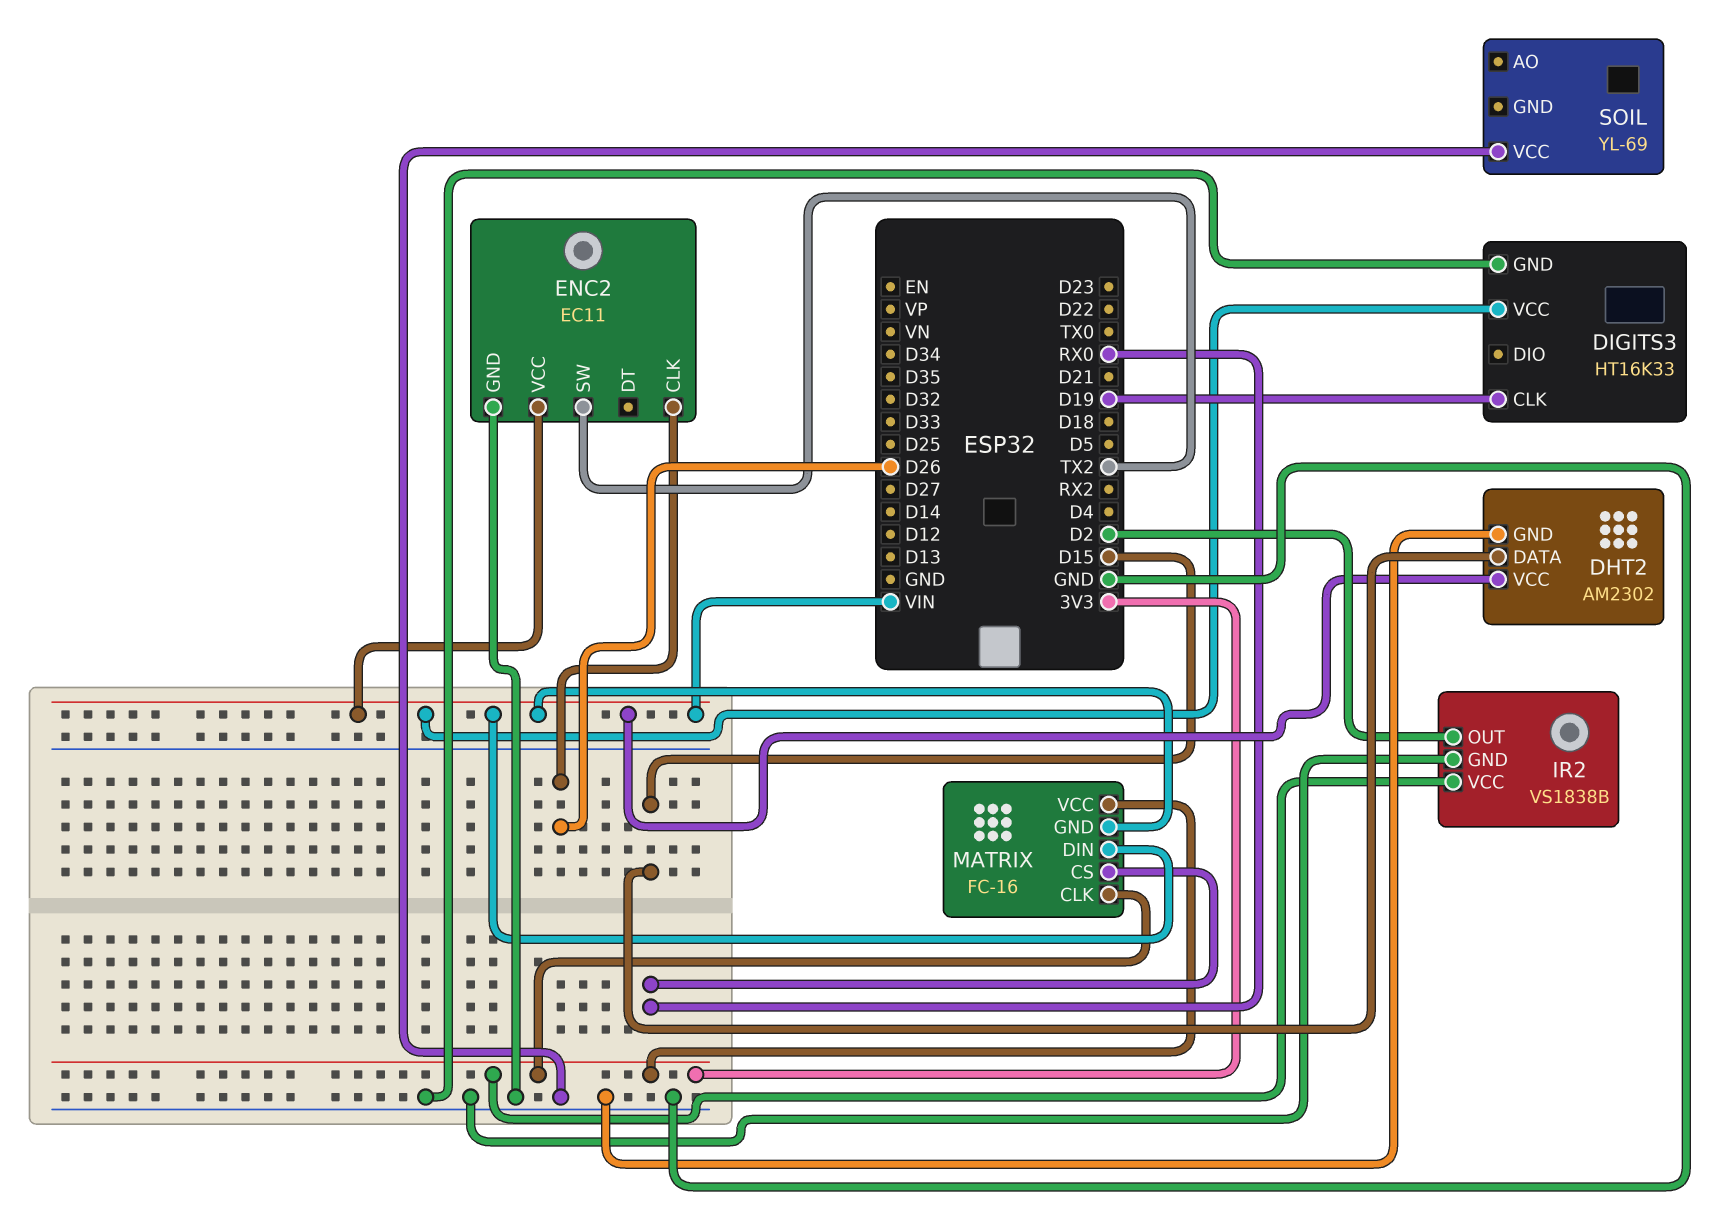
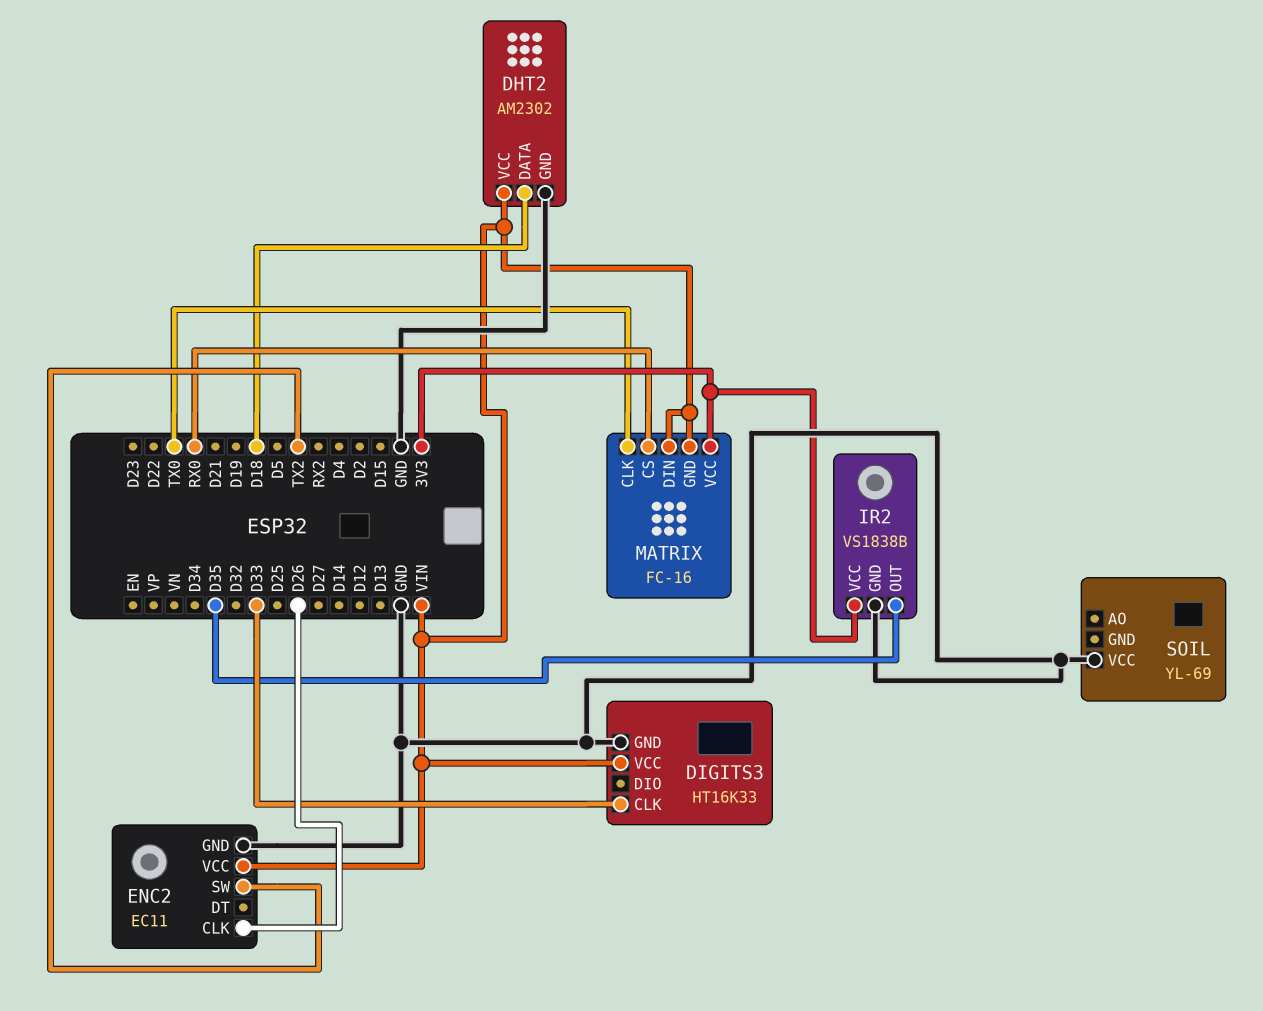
DHT2 pin DATA: D15 -> D18
DIGITS3 pin CLK: D19 -> D33
IR2 pin OUT: D2 -> D35
MATRIX pin CLK: 3V3 -> TX0

